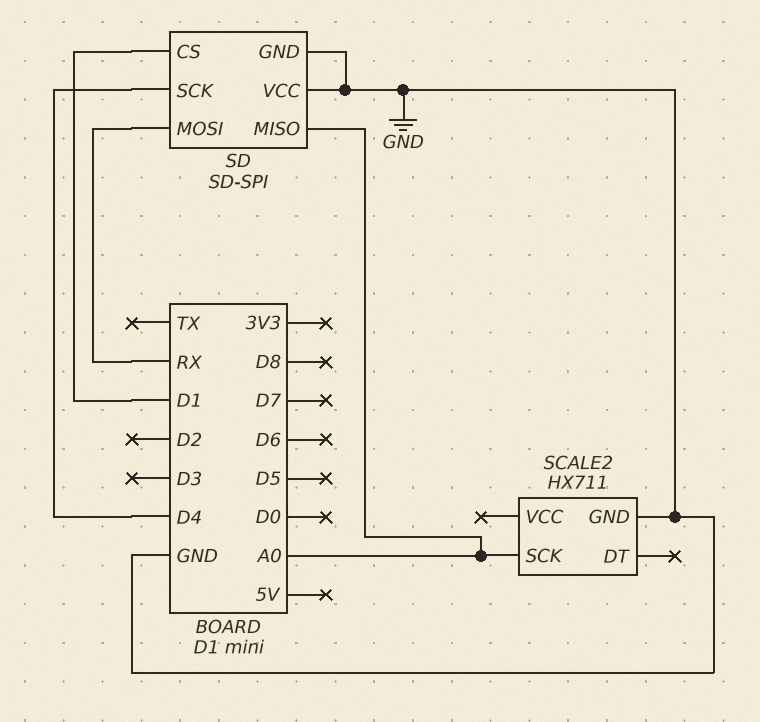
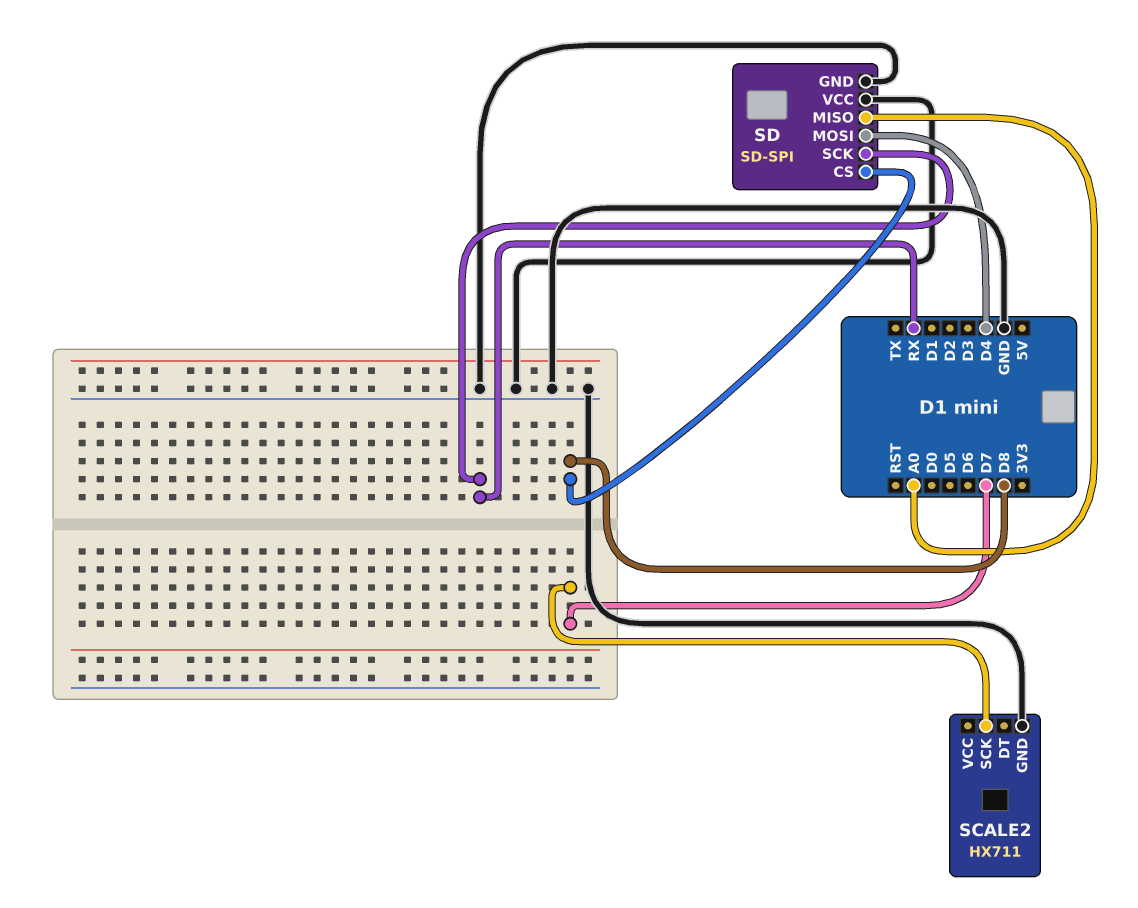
SCALE2 pin SCK: A0 -> D7
SD pin CS: D1 -> D8
SD pin MOSI: RX -> D4
SD pin SCK: D4 -> RX

